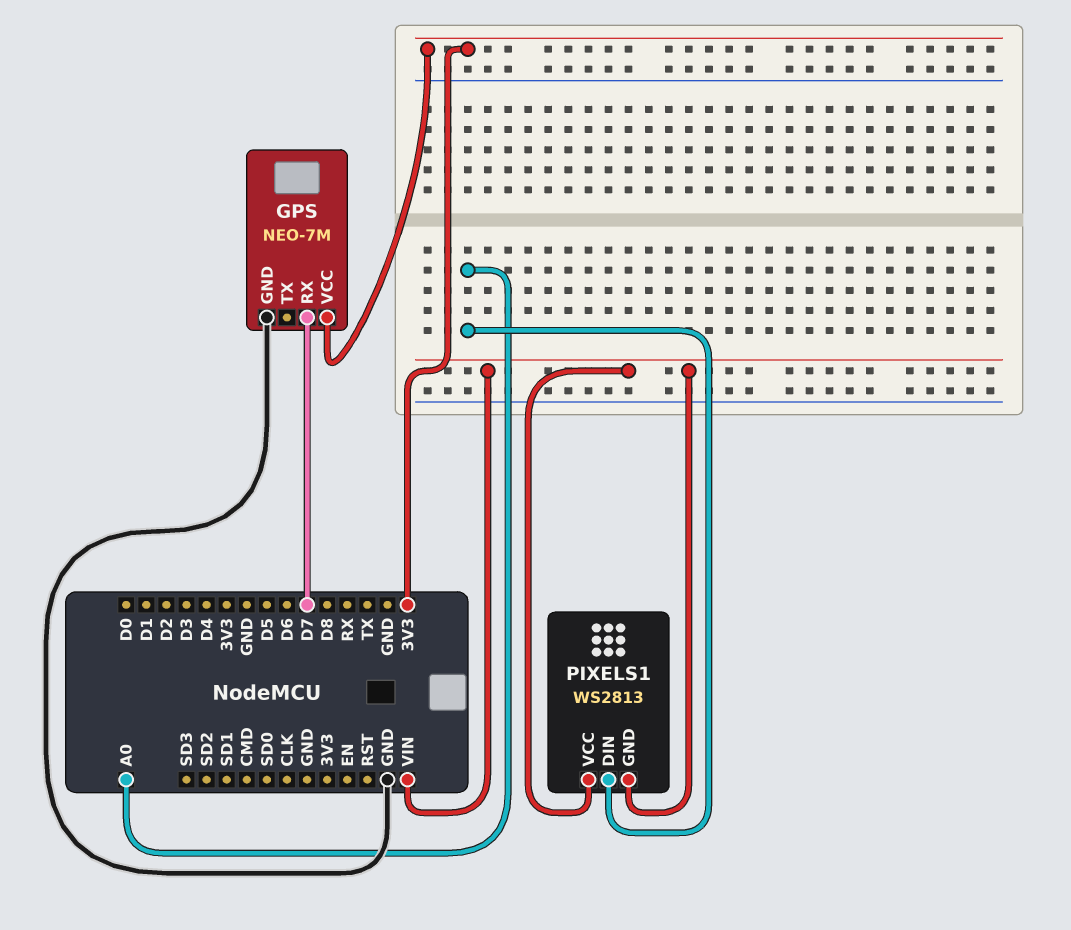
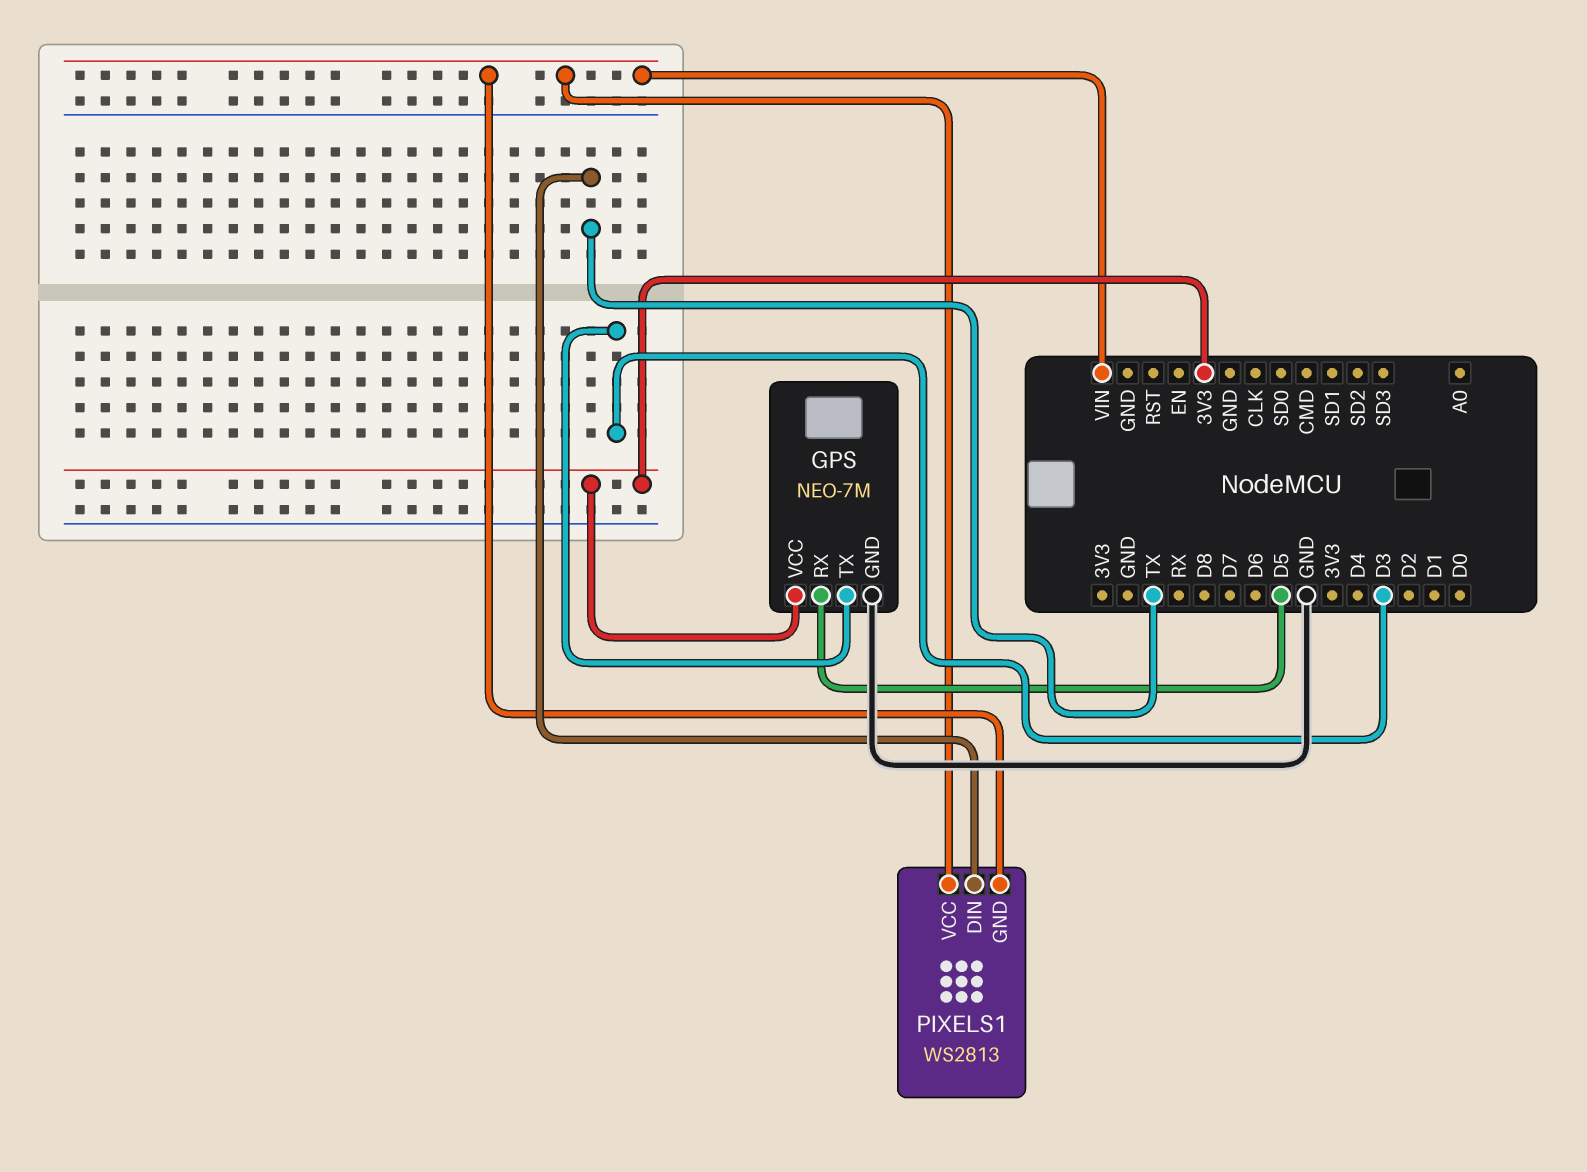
GPS pin RX: D7 -> D5
GPS pin TX: none -> D3
PIXELS1 pin DIN: A0 -> TX

